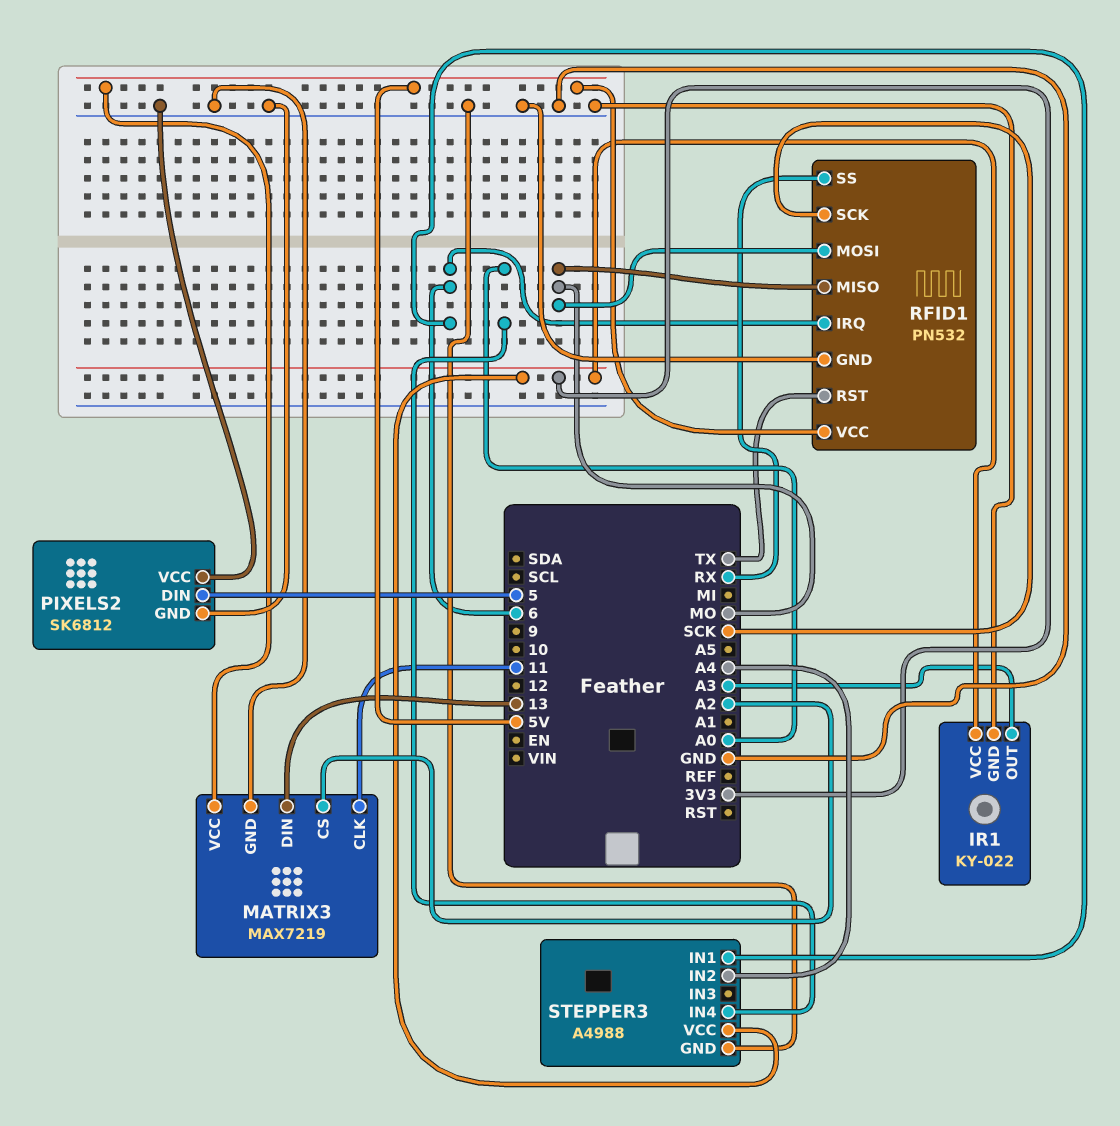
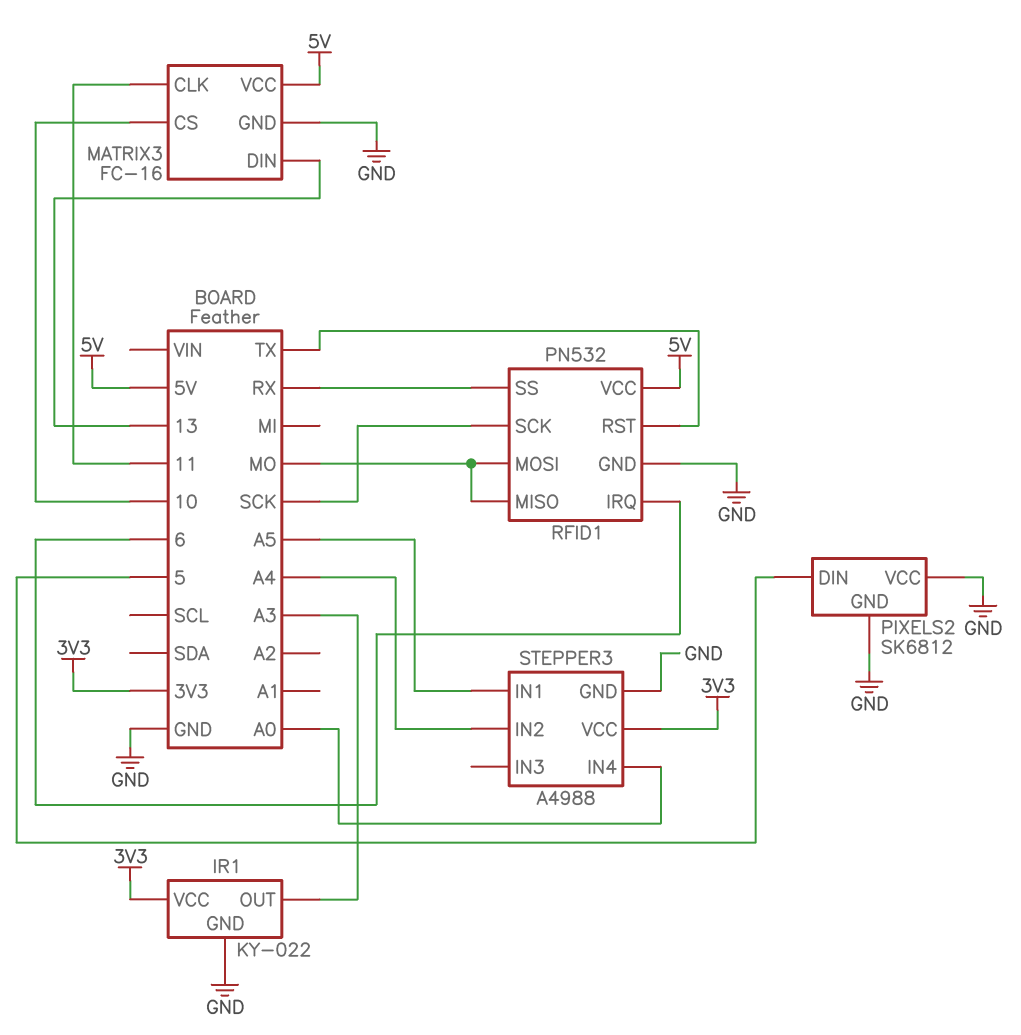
MATRIX3: MAX7219 -> FC-16
MATRIX3 pin CS: A2 -> 10
STEPPER3 pin IN1: 6 -> A5

